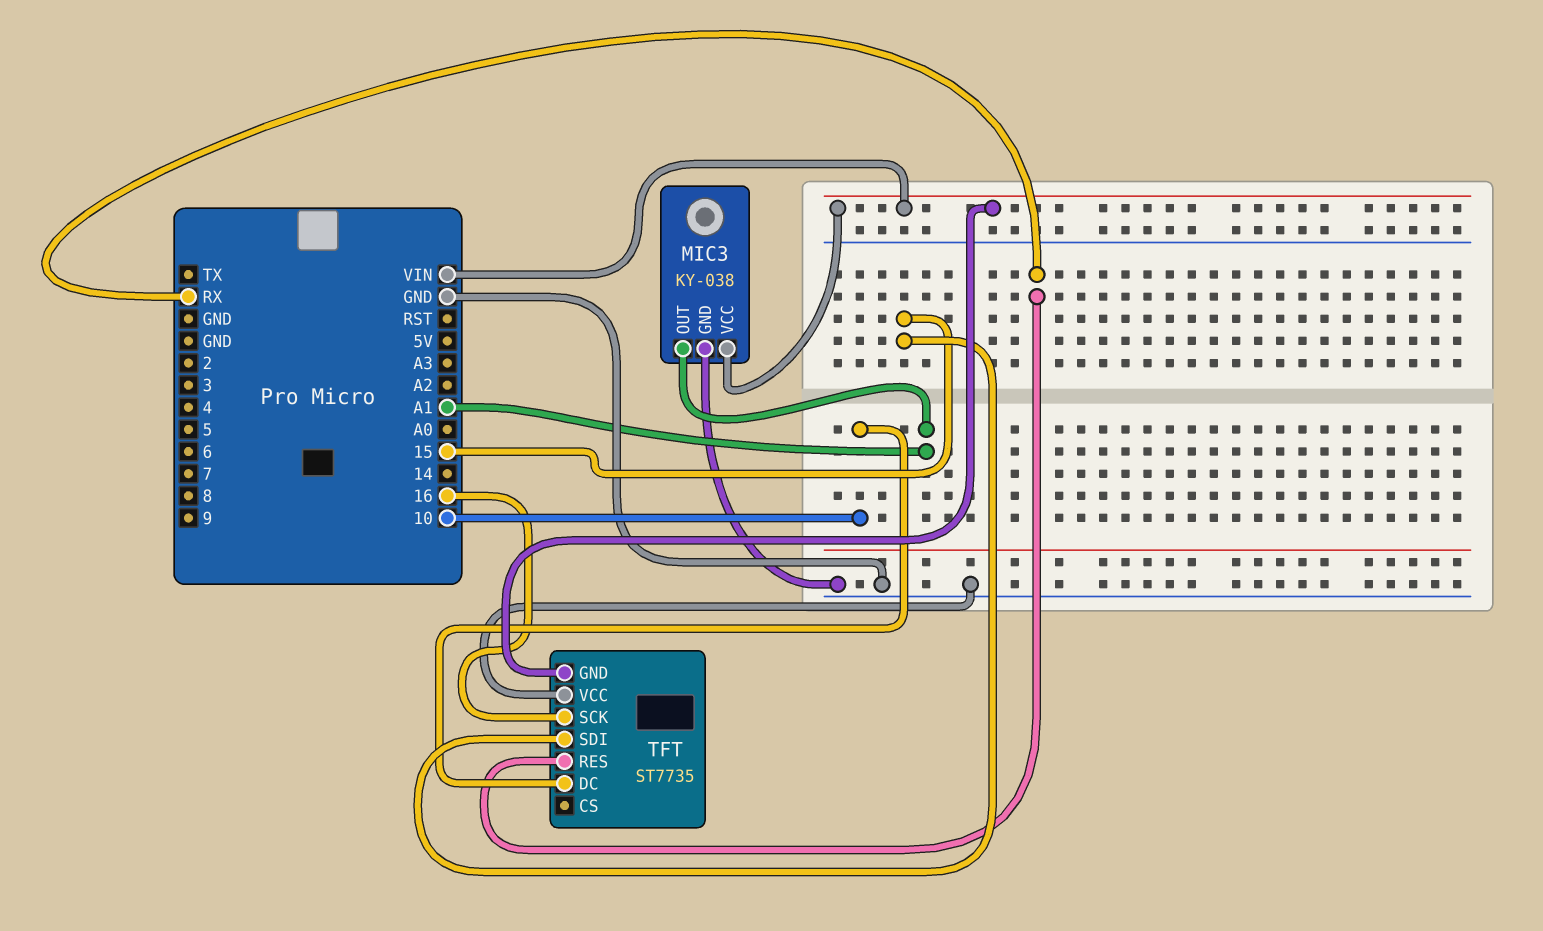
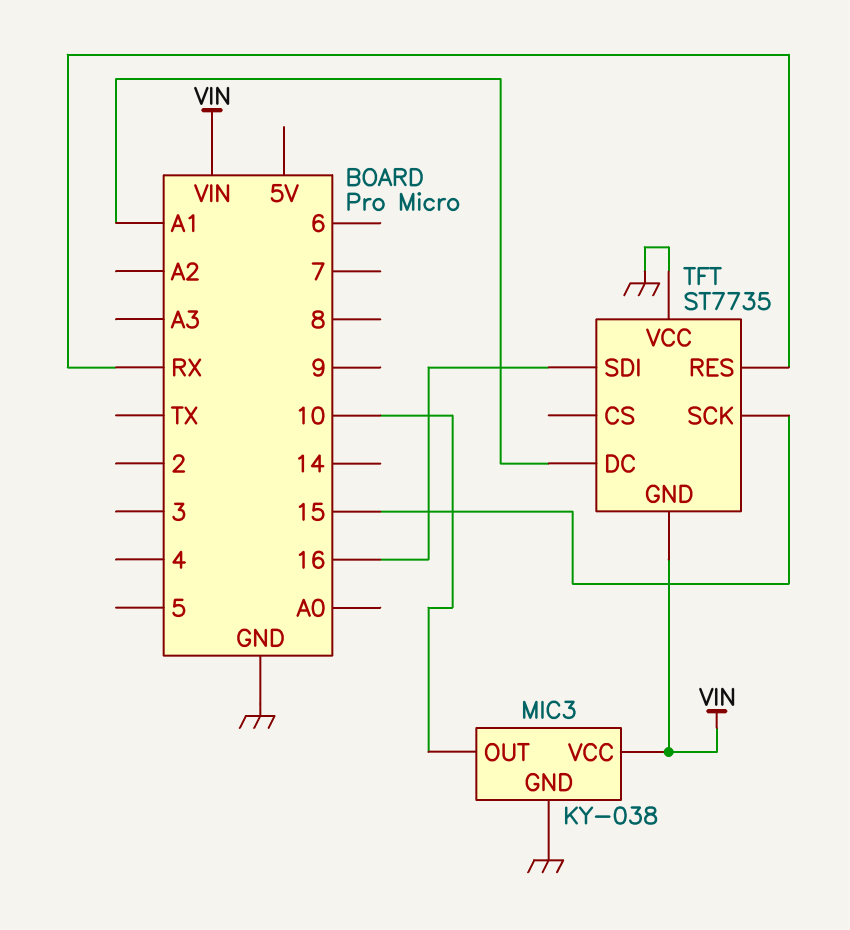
MIC3 pin OUT: A1 -> 10
TFT pin DC: 10 -> A1
TFT pin SCK: 16 -> 15
TFT pin SDI: 15 -> 16

